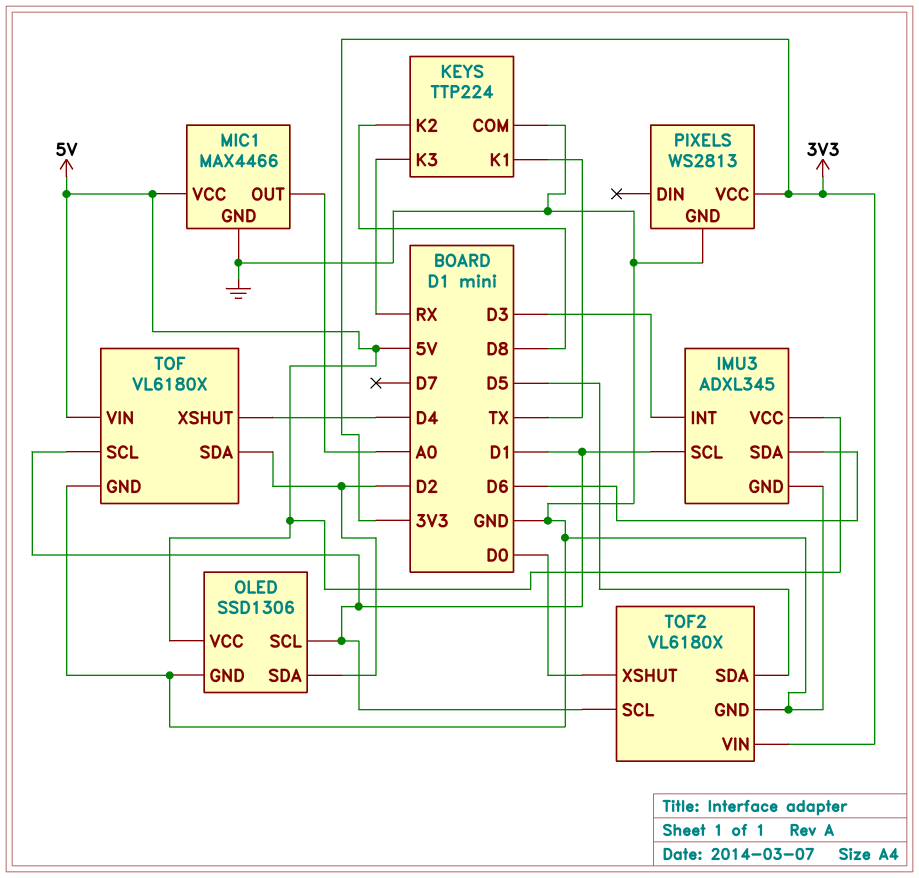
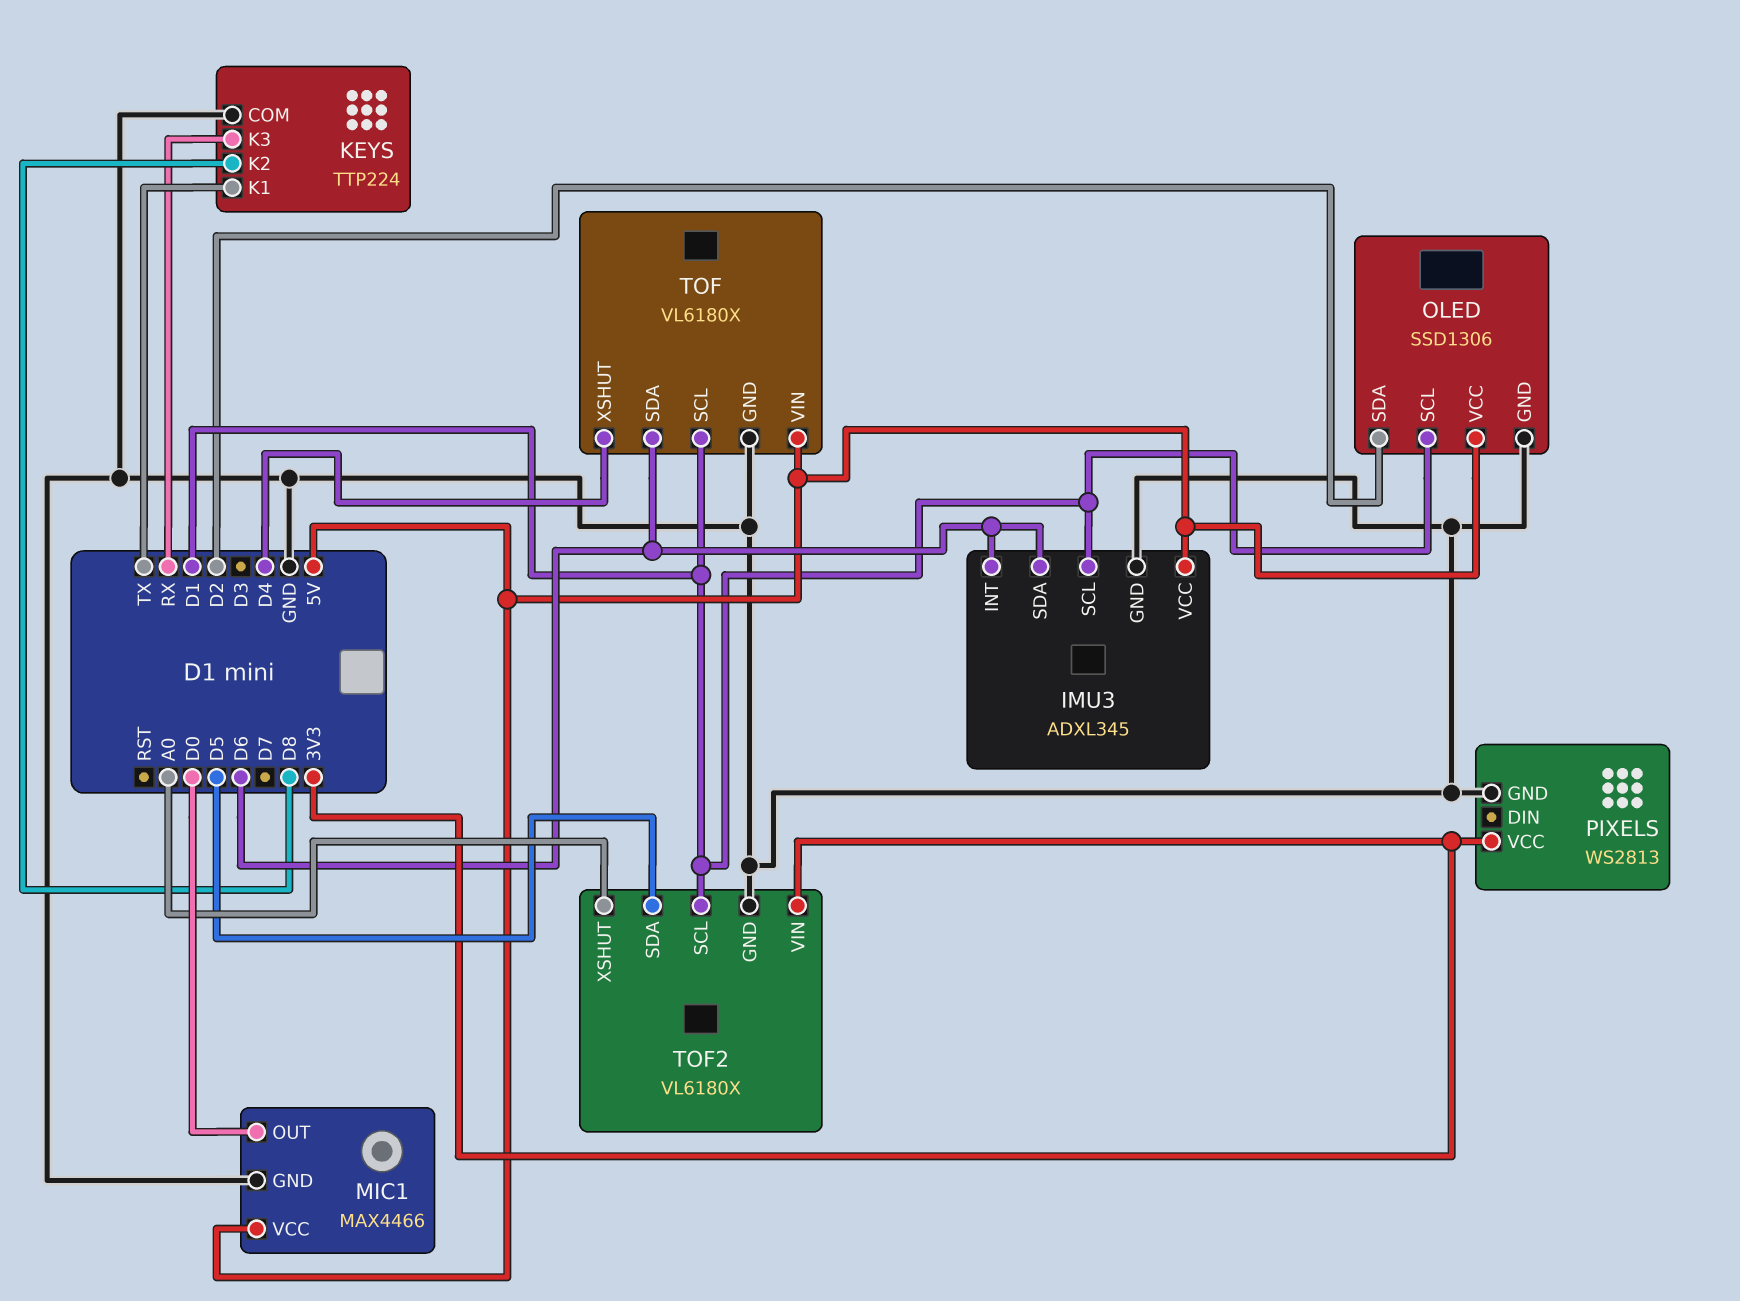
IMU3 pin INT: D3 -> D6
MIC1 pin OUT: A0 -> D0
TOF pin SDA: D2 -> D6
TOF2 pin XSHUT: D0 -> A0

